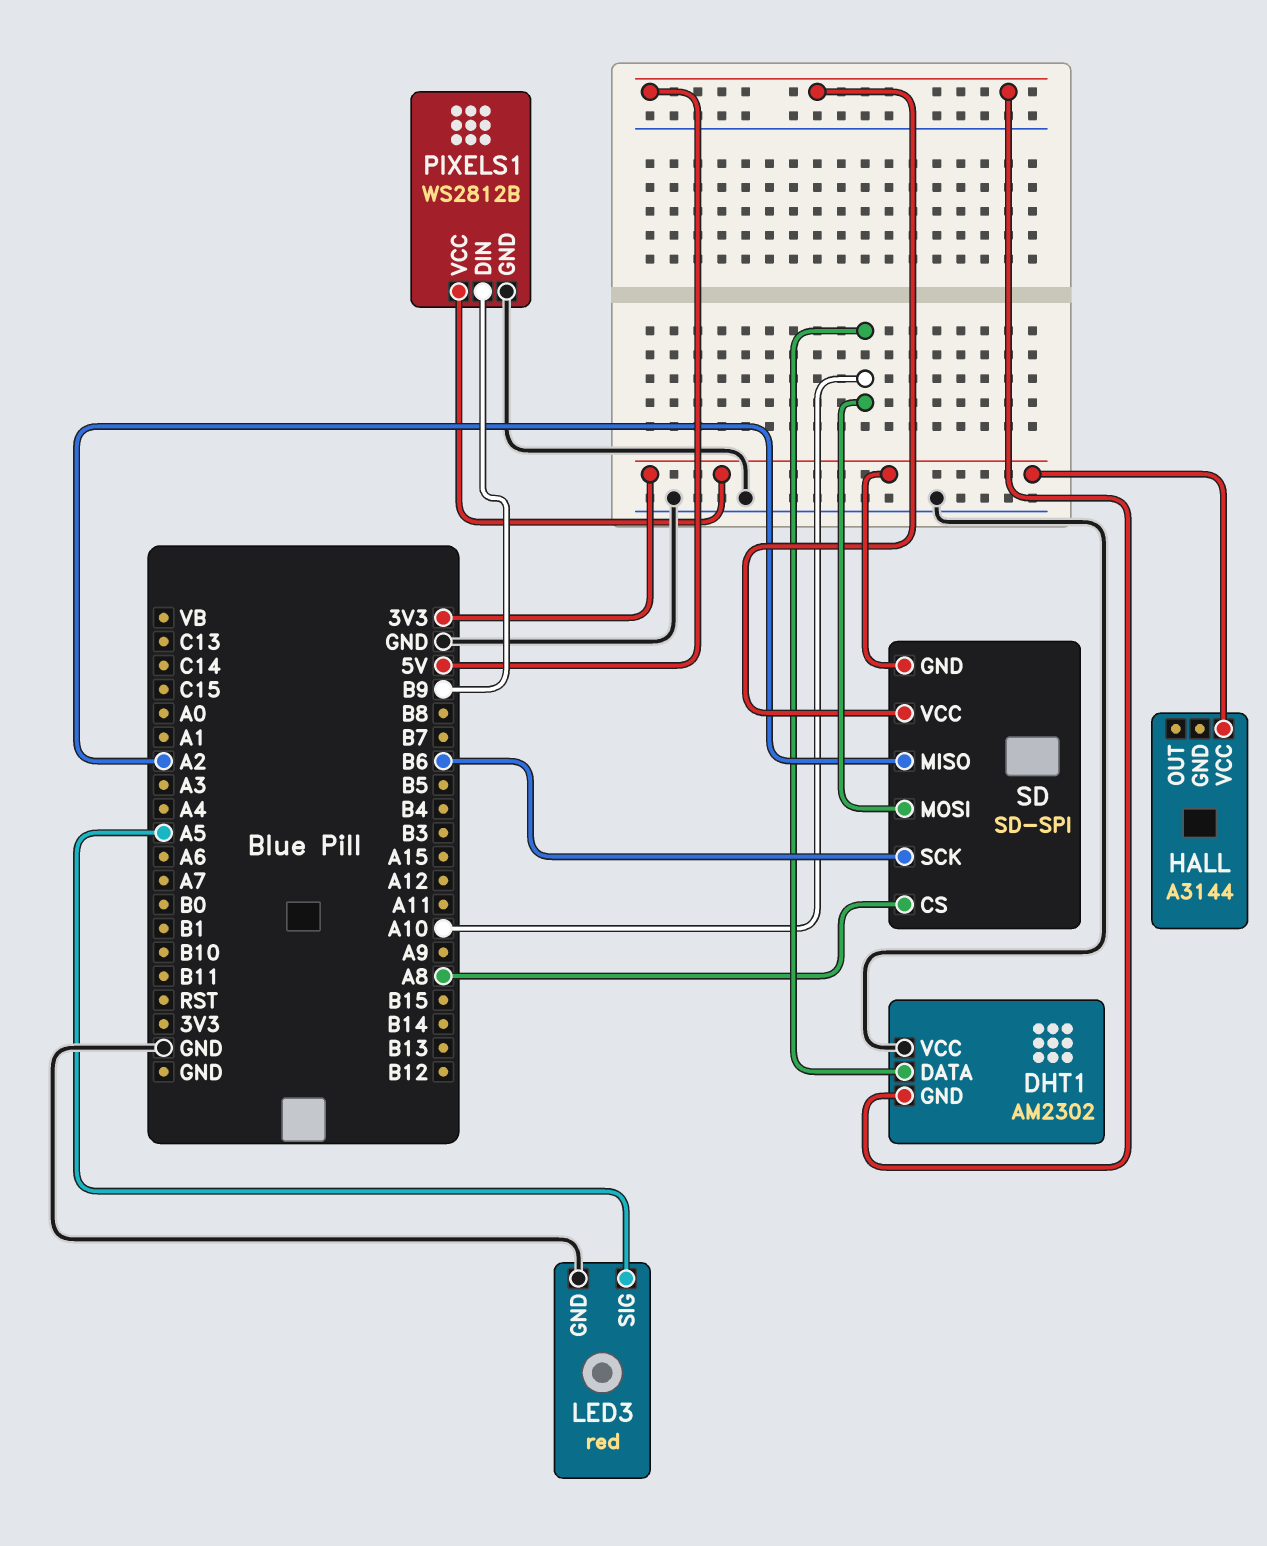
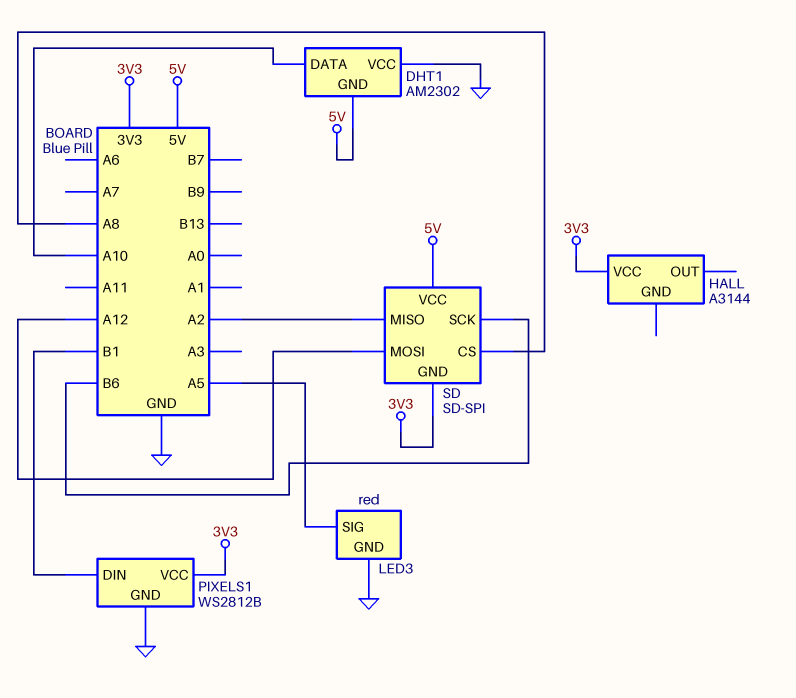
PIXELS1 pin DIN: B9 -> B1
SD pin MOSI: A10 -> A12

